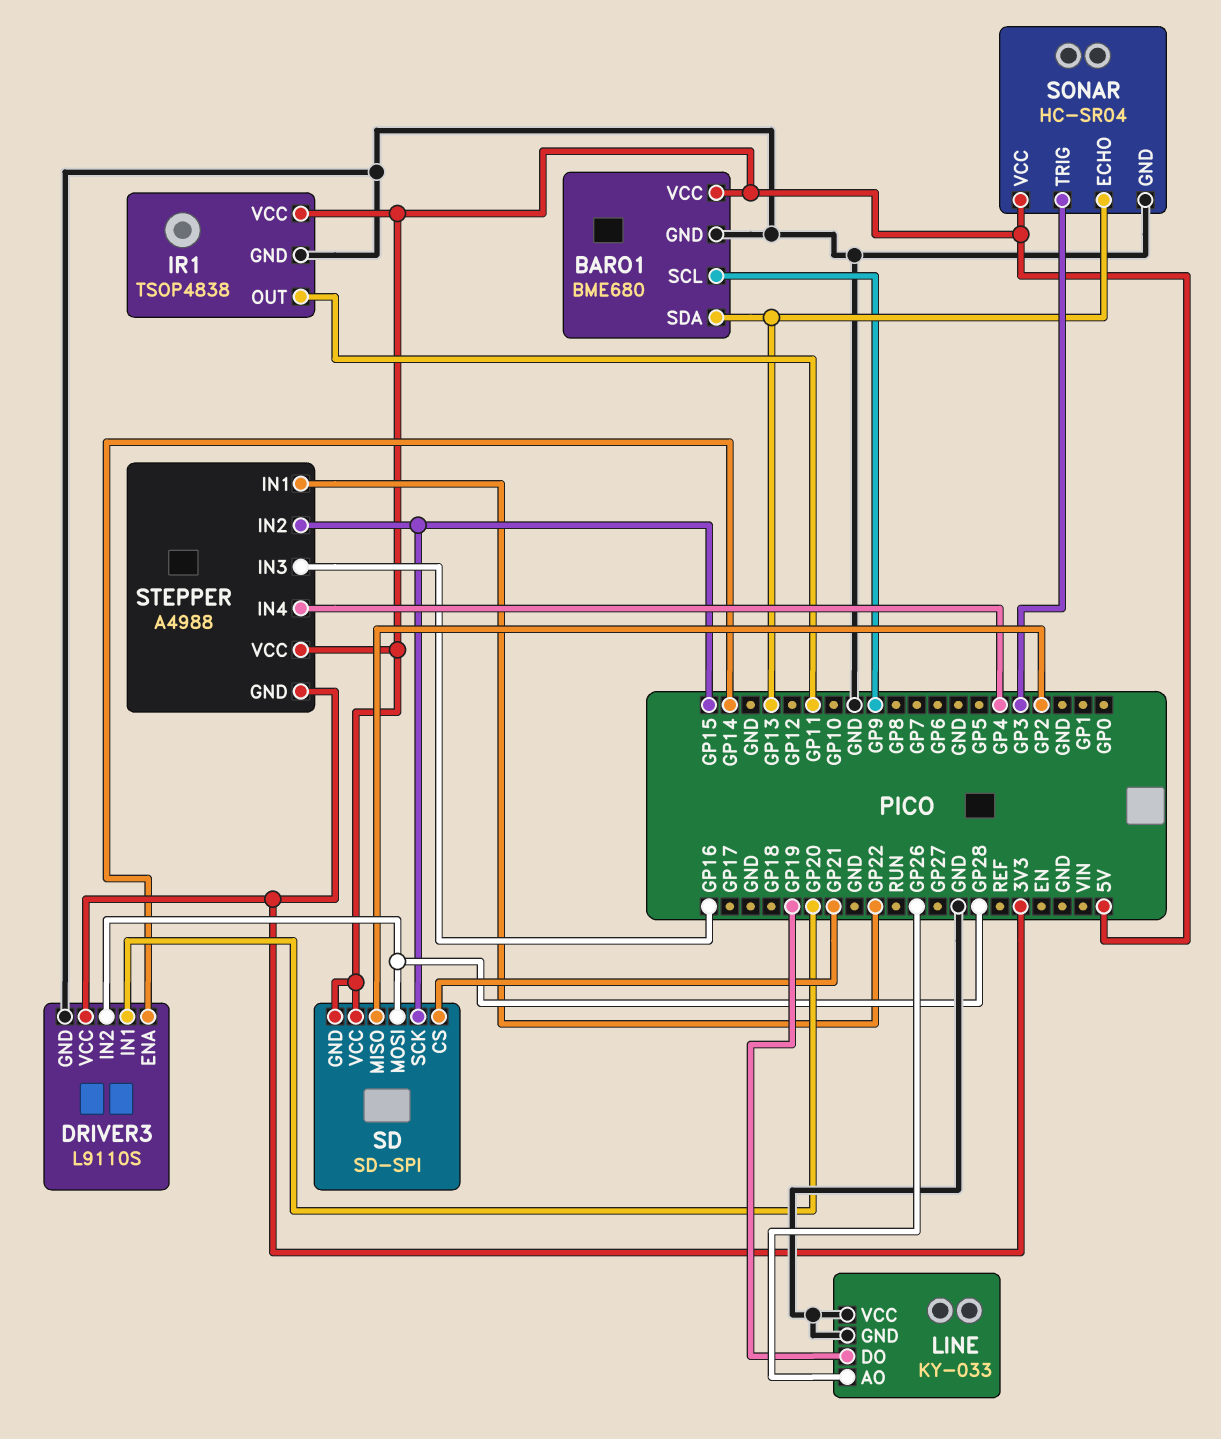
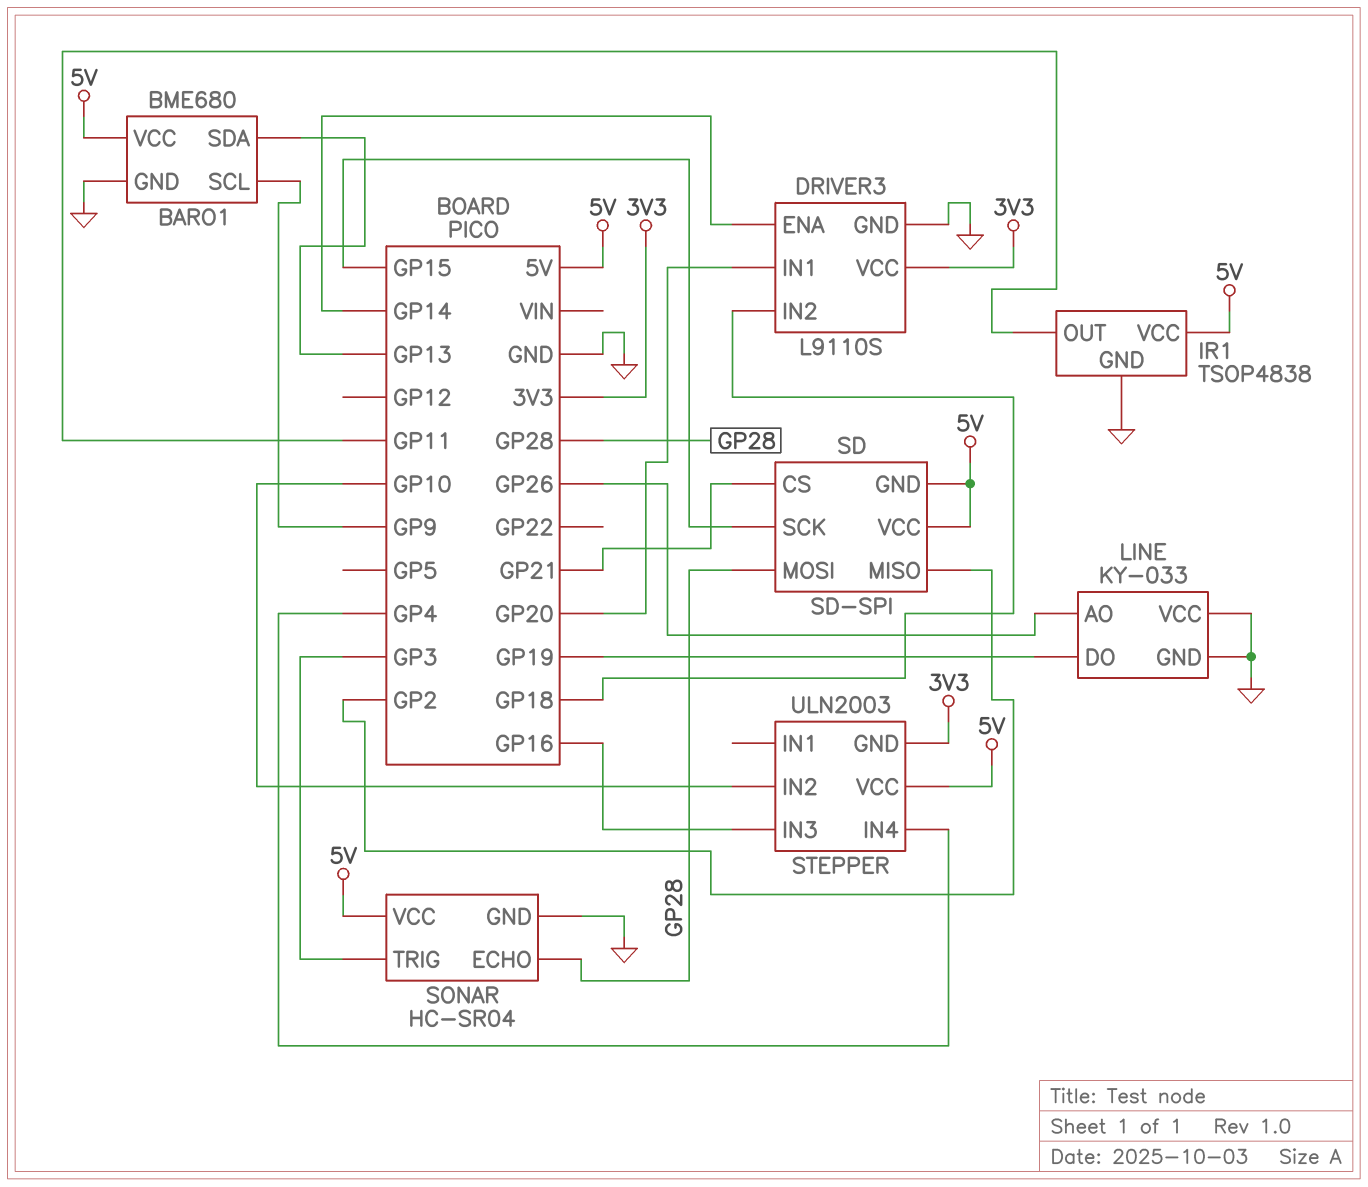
DRIVER3 pin IN2: GP28 -> GP18
SONAR pin ECHO: GP13 -> GP28
STEPPER: A4988 -> ULN2003
STEPPER pin IN1: GP22 -> none
STEPPER pin IN2: GP15 -> GP10

